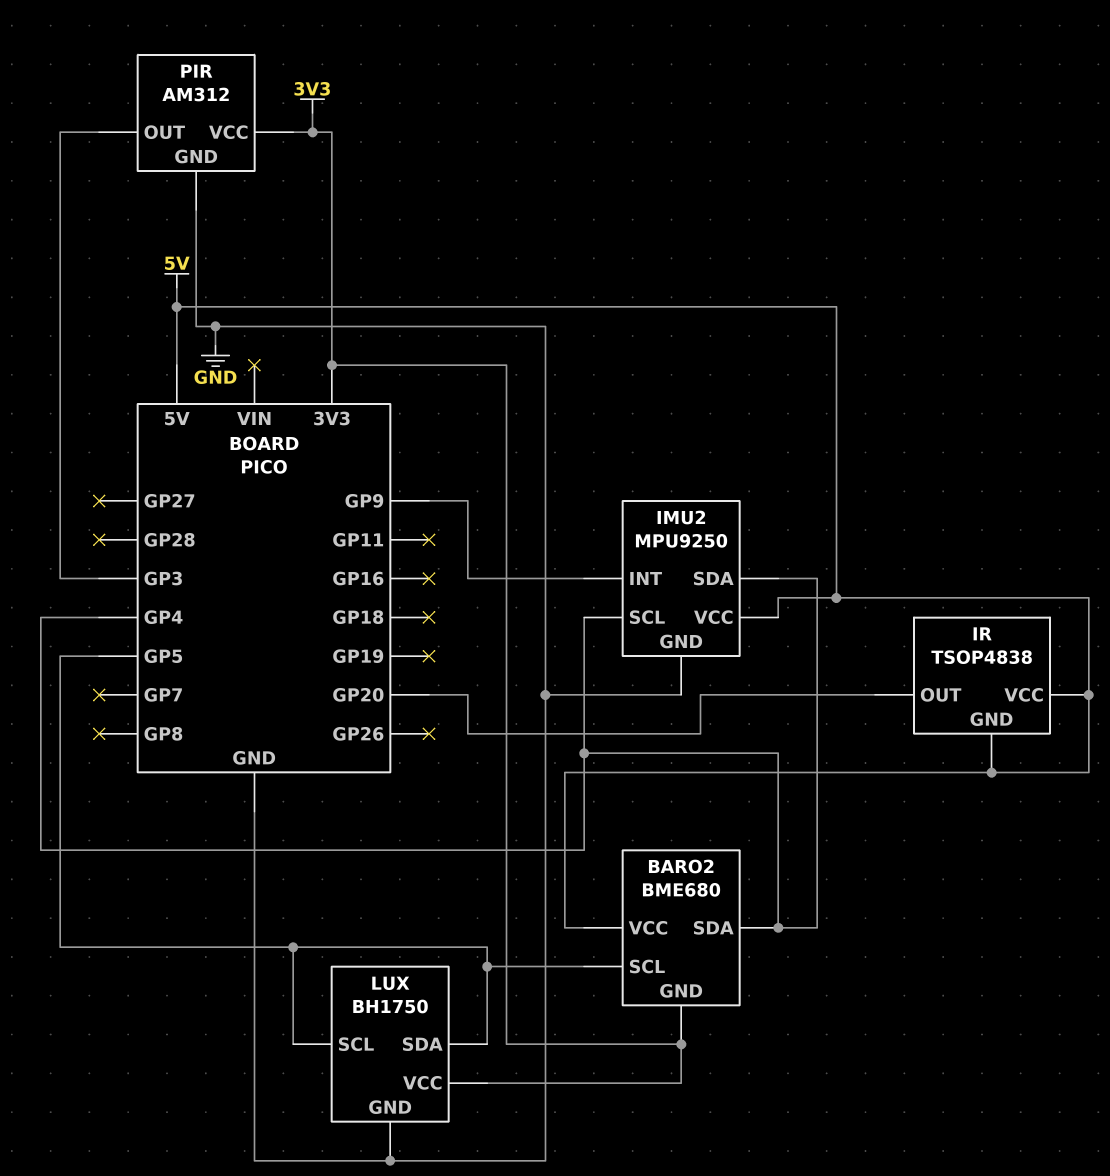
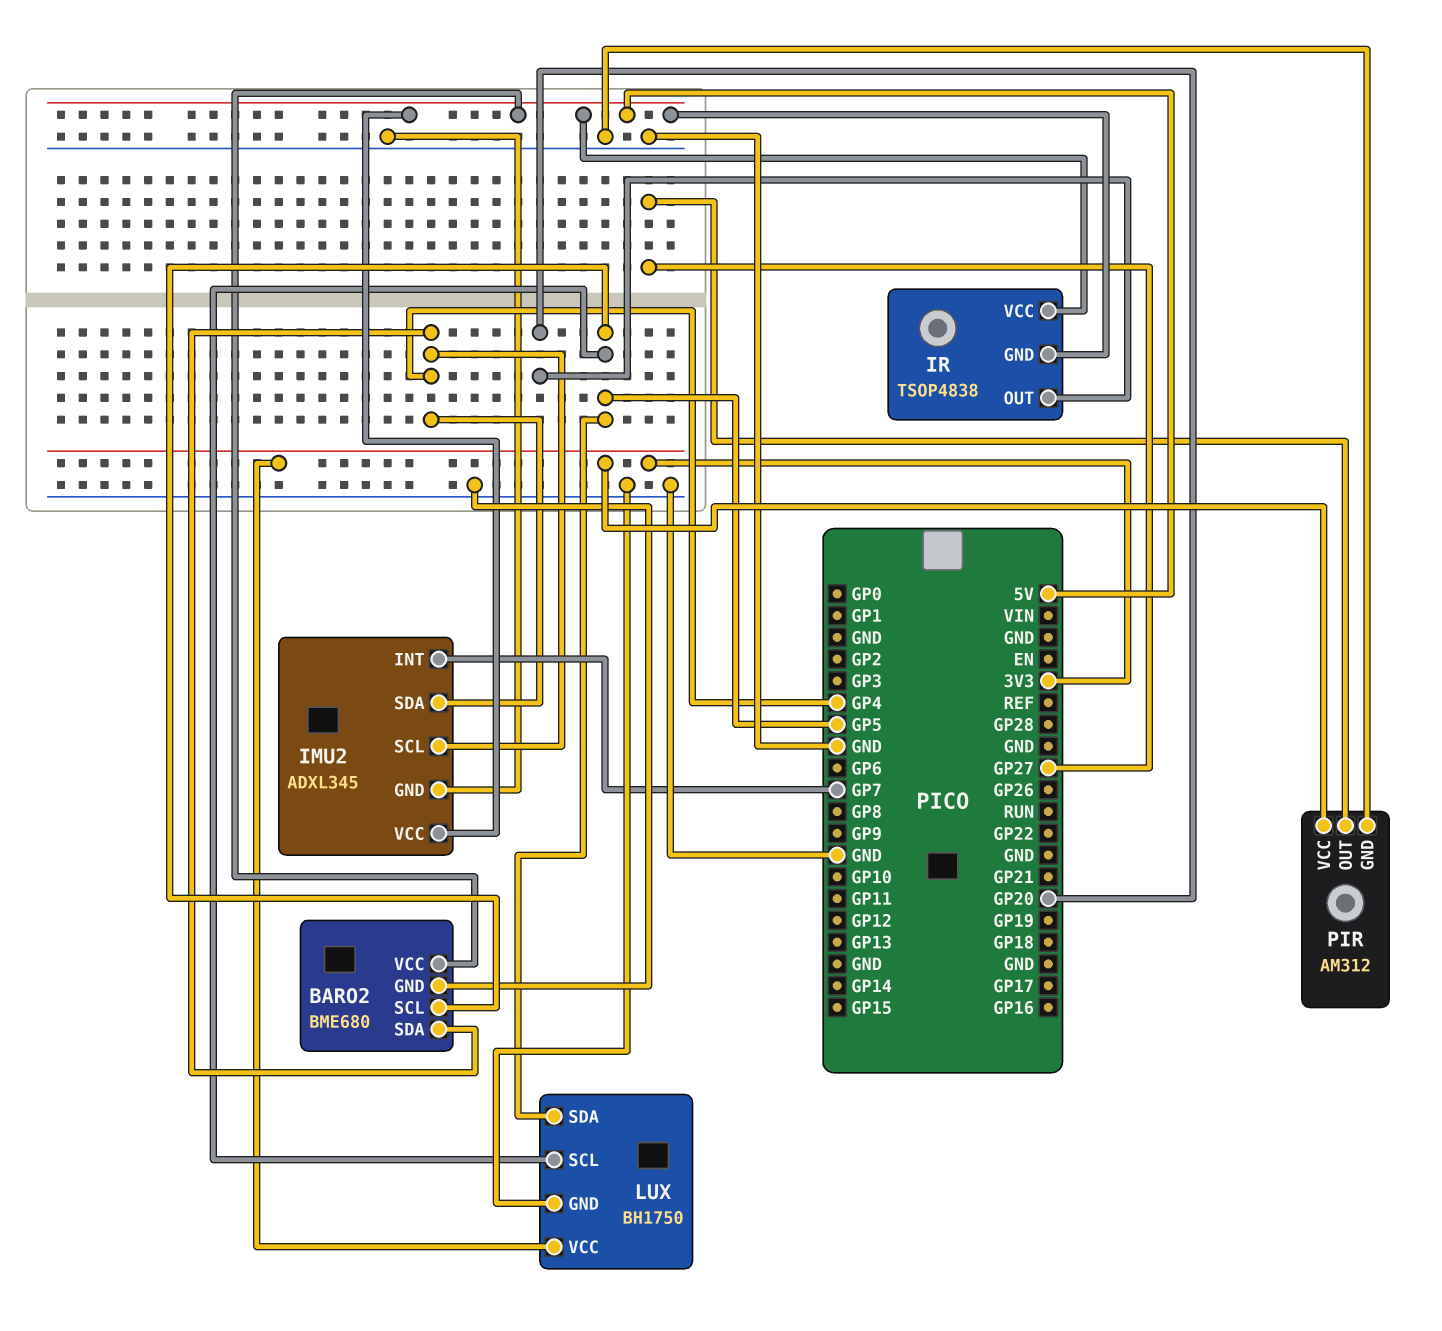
BARO2 pin GND: 3V3 -> GND
IMU2: MPU9250 -> ADXL345
IMU2 pin INT: GP9 -> GP7
PIR pin OUT: GP3 -> GP27

